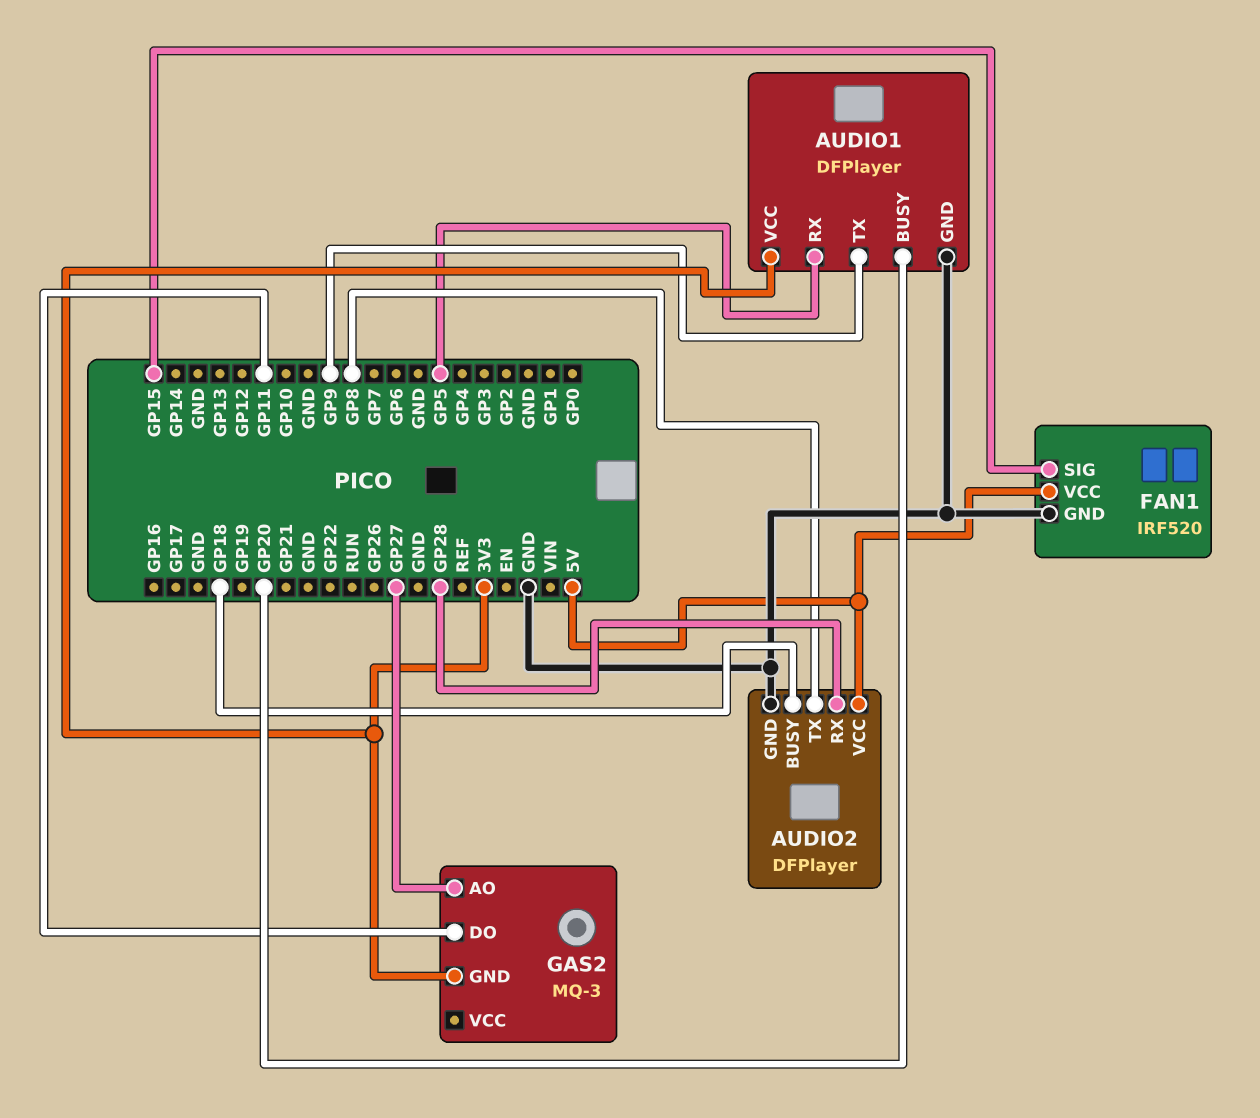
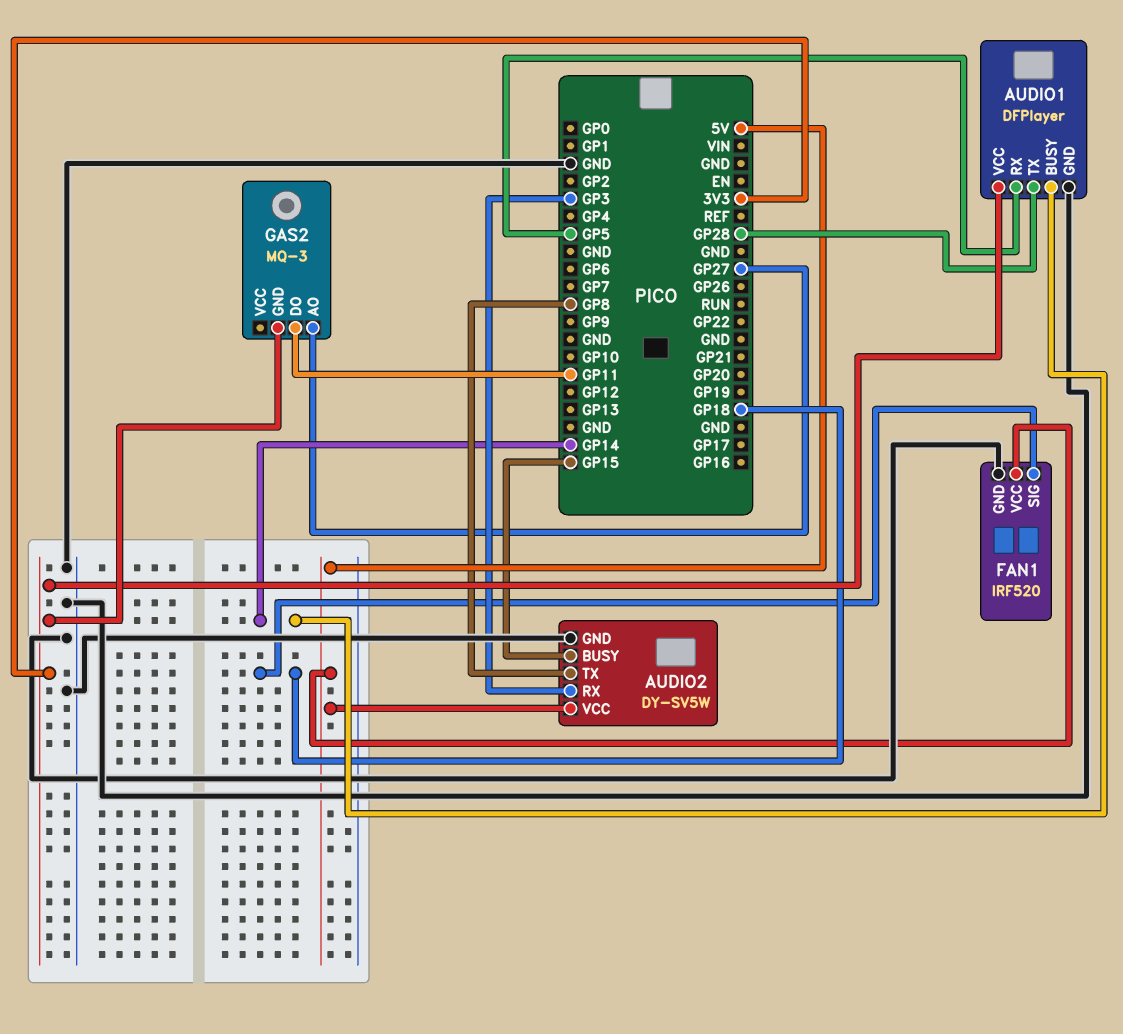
AUDIO1 pin BUSY: GP20 -> GP14
AUDIO1 pin TX: GP9 -> GP28
AUDIO2: DFPlayer -> DY-SV5W
AUDIO2 pin BUSY: GP18 -> GP15
AUDIO2 pin RX: GP28 -> GP3
FAN1 pin SIG: GP15 -> GP18

